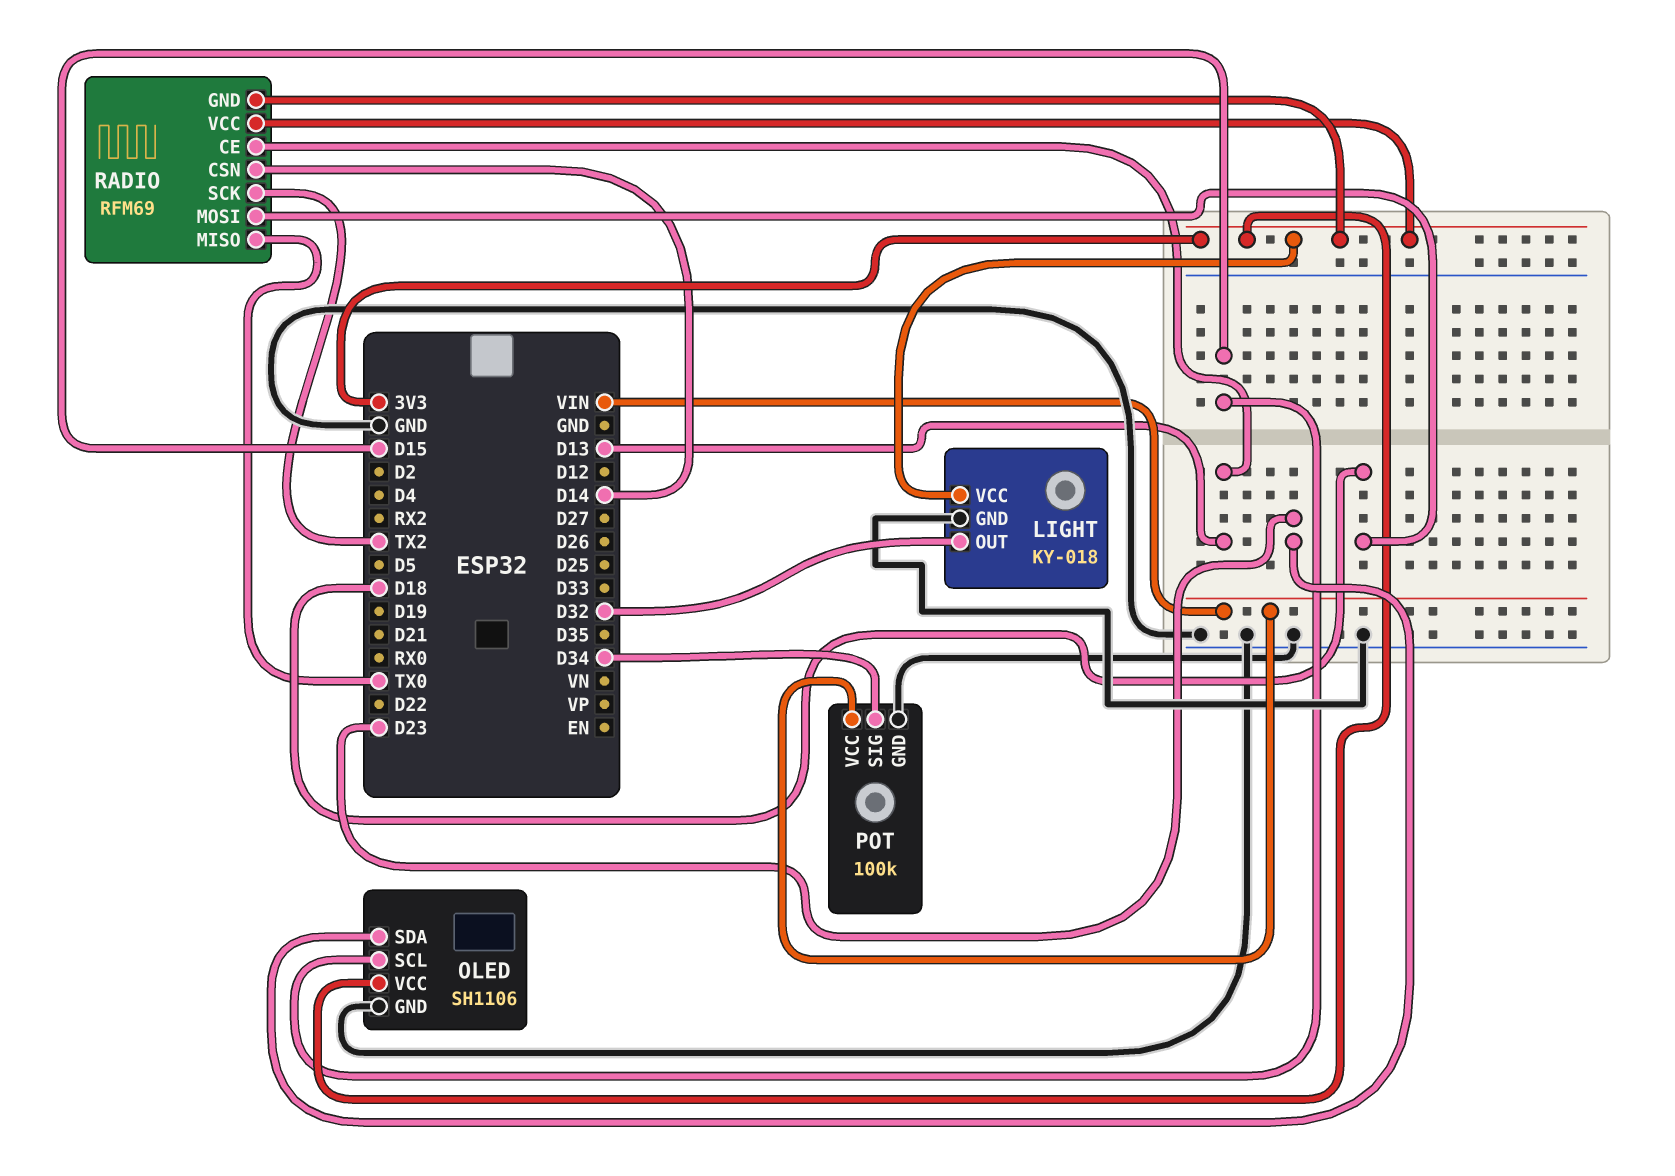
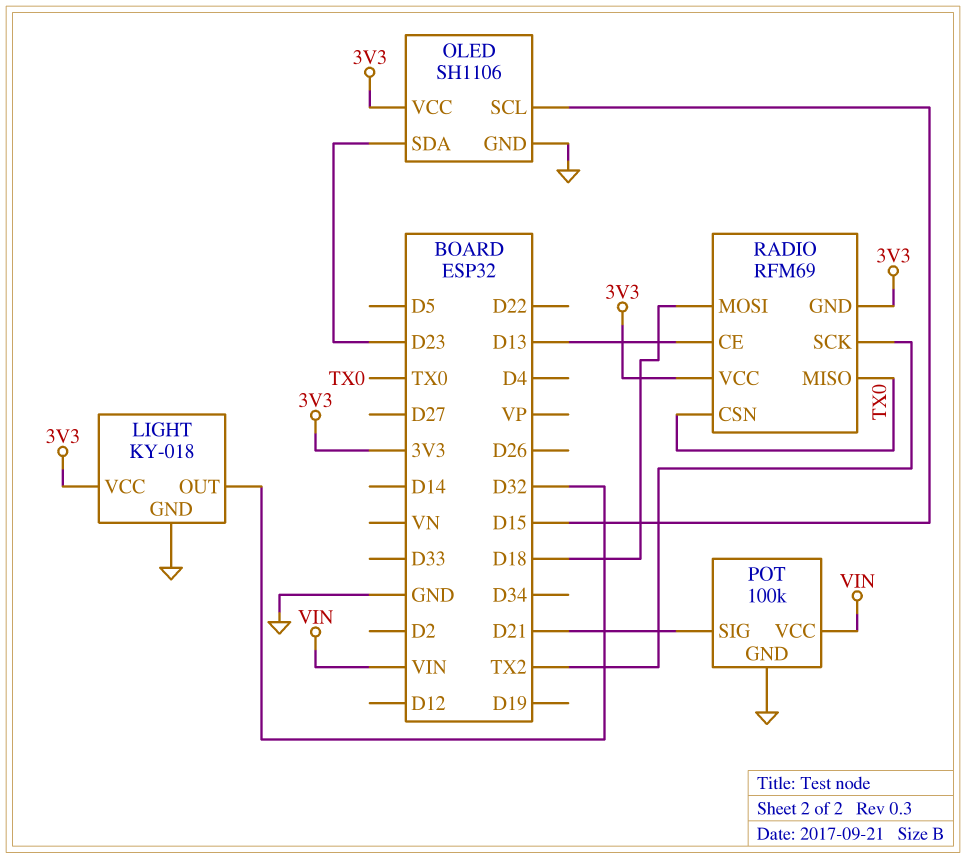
POT pin SIG: D34 -> D21
RADIO pin CSN: D14 -> TX0

